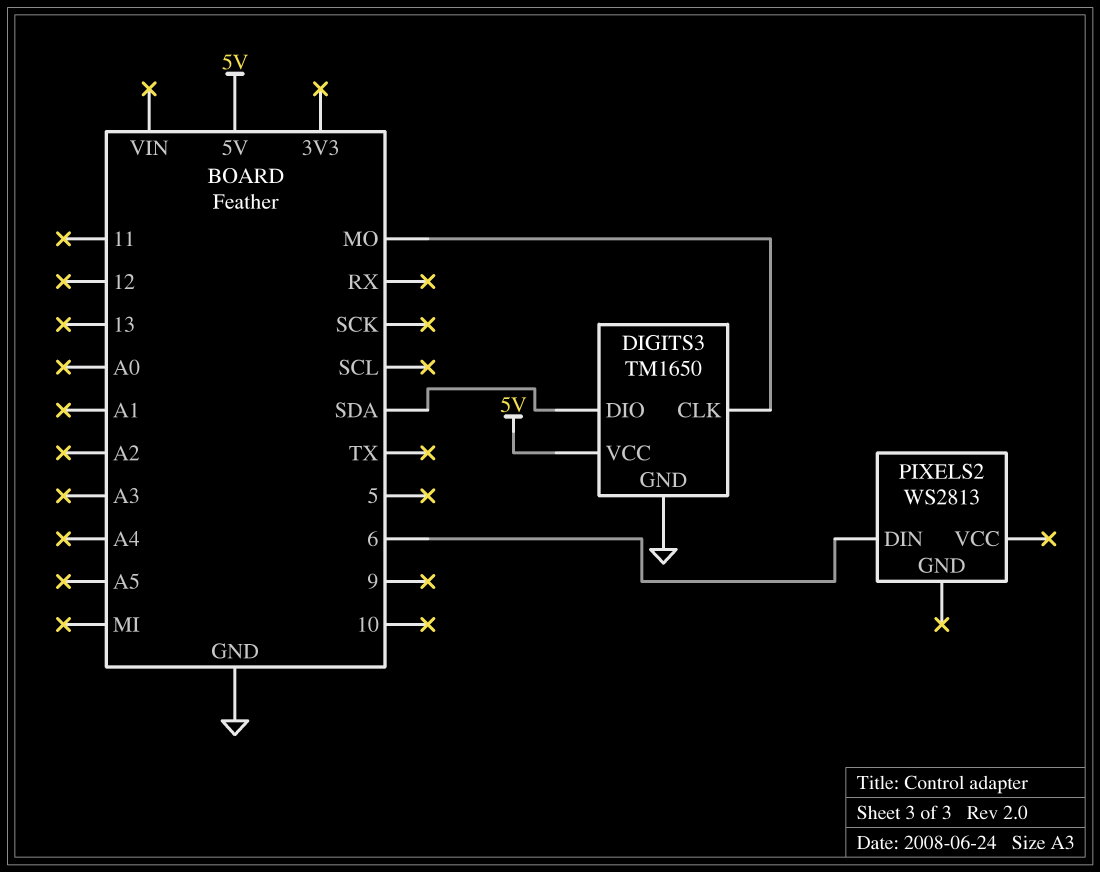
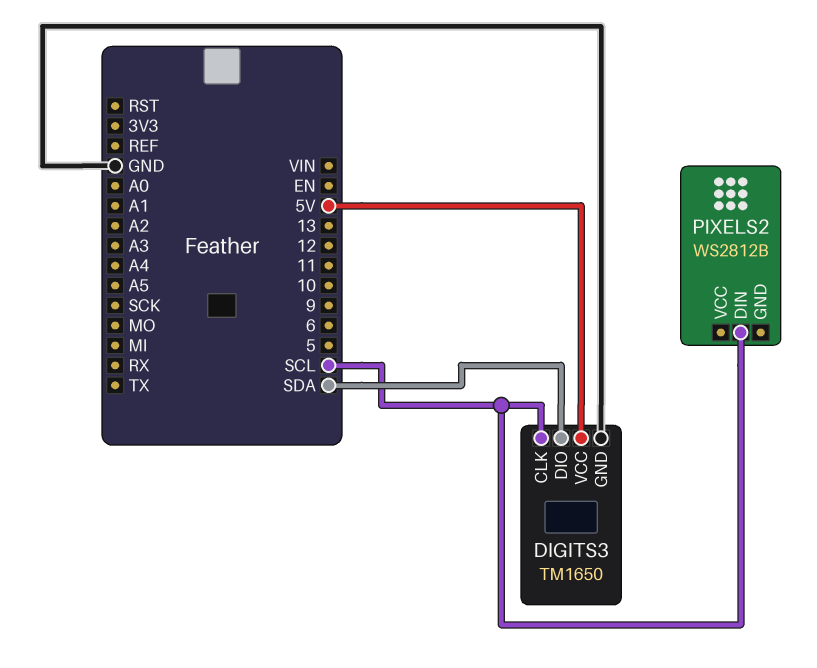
DIGITS3 pin CLK: MO -> SCL
PIXELS2: WS2813 -> WS2812B
PIXELS2 pin DIN: 6 -> SCL

